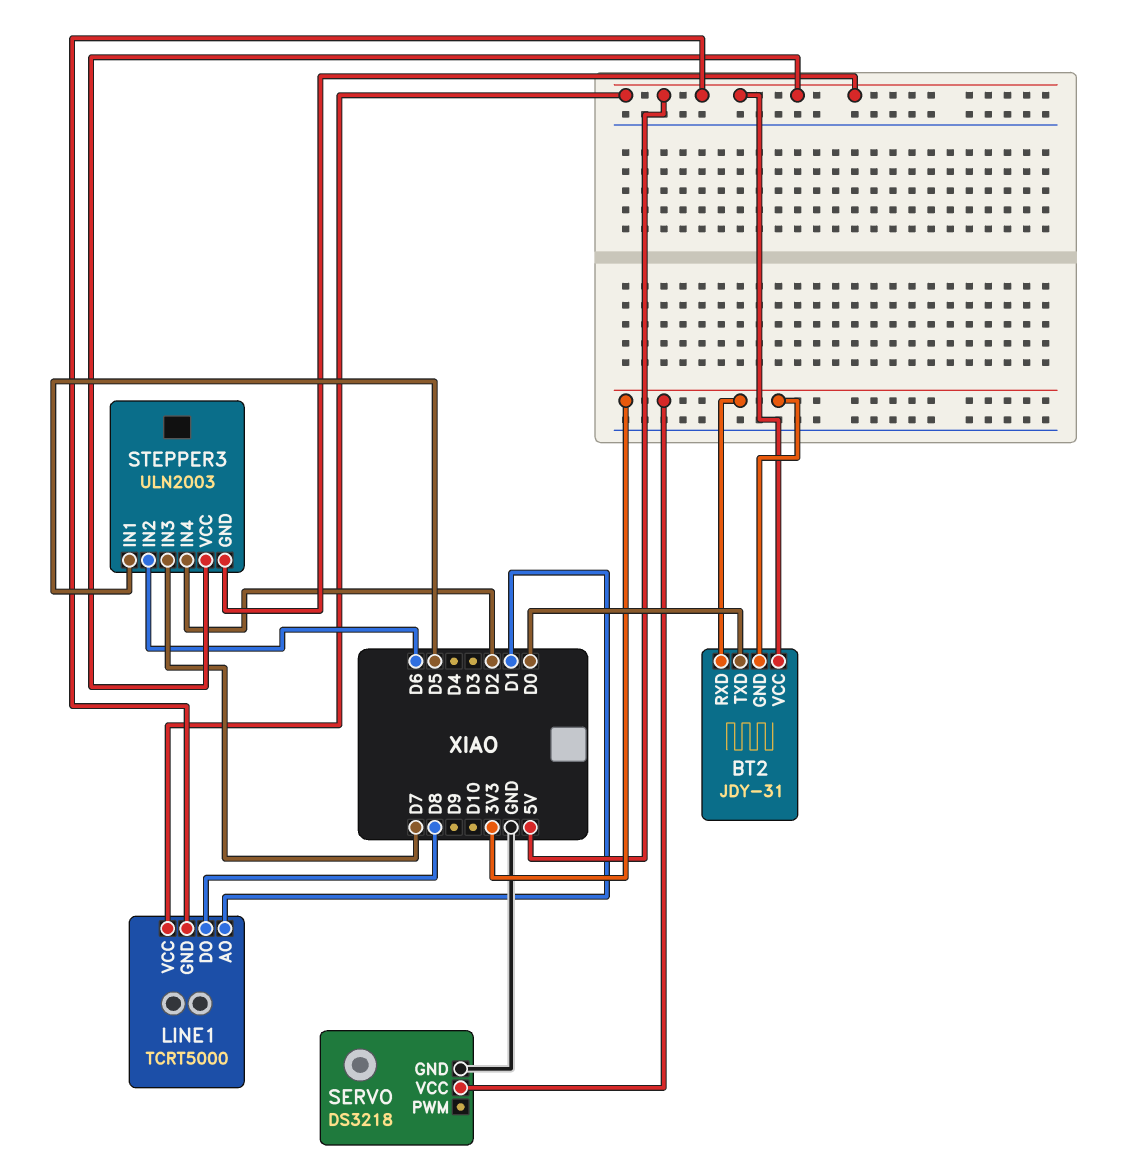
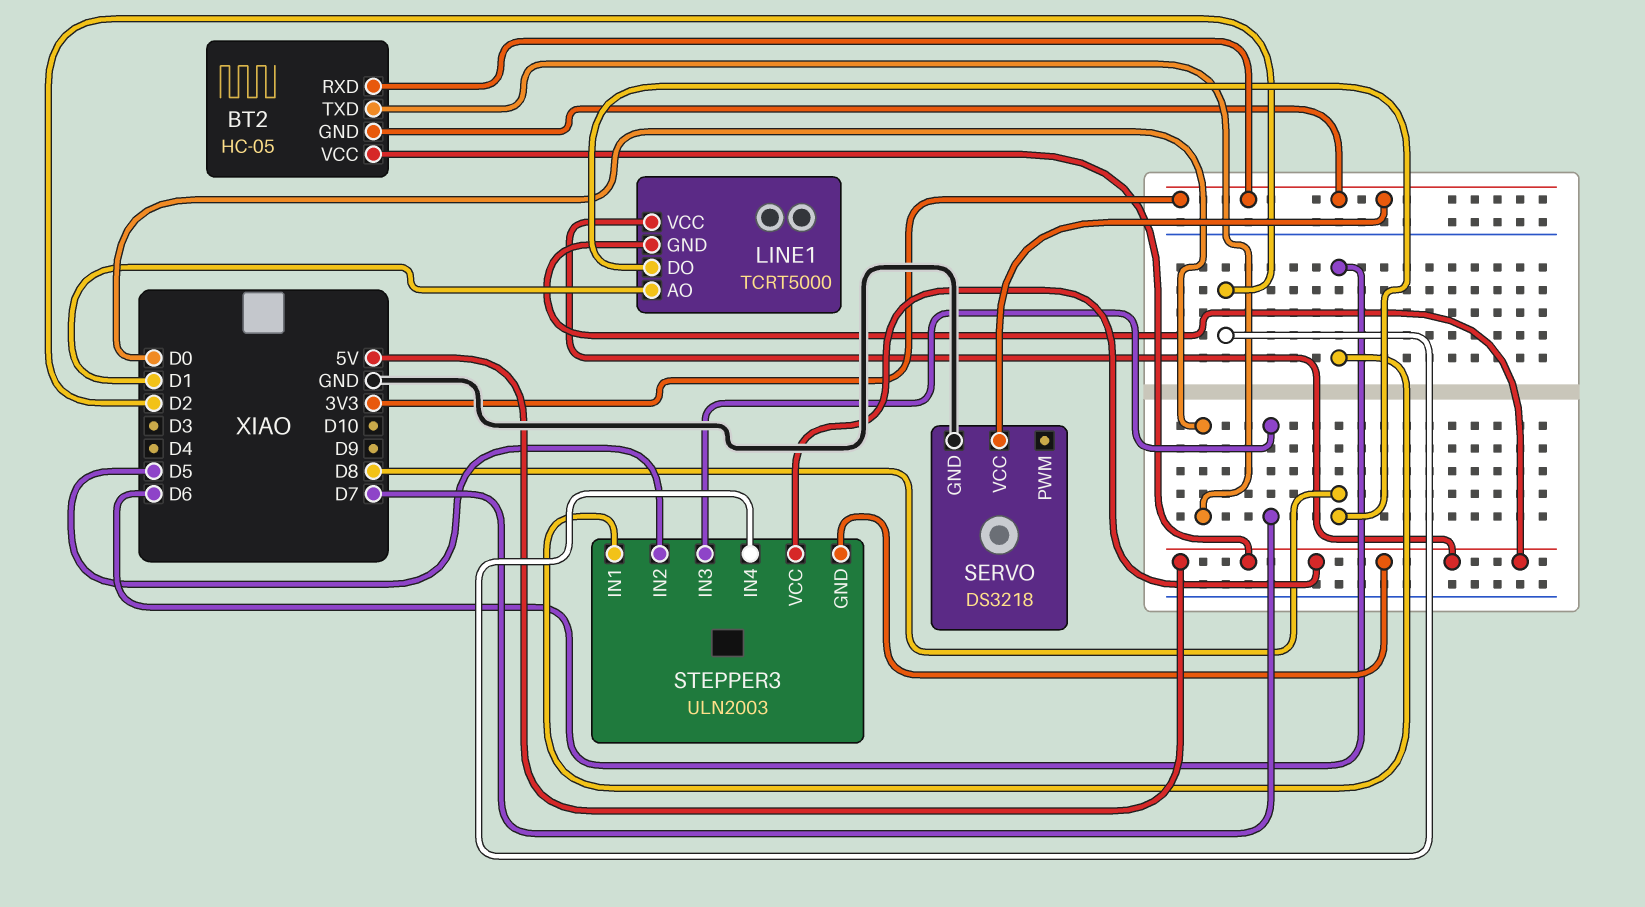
BT2: JDY-31 -> HC-05
STEPPER3 pin IN1: D5 -> D6
STEPPER3 pin IN2: D6 -> D5

